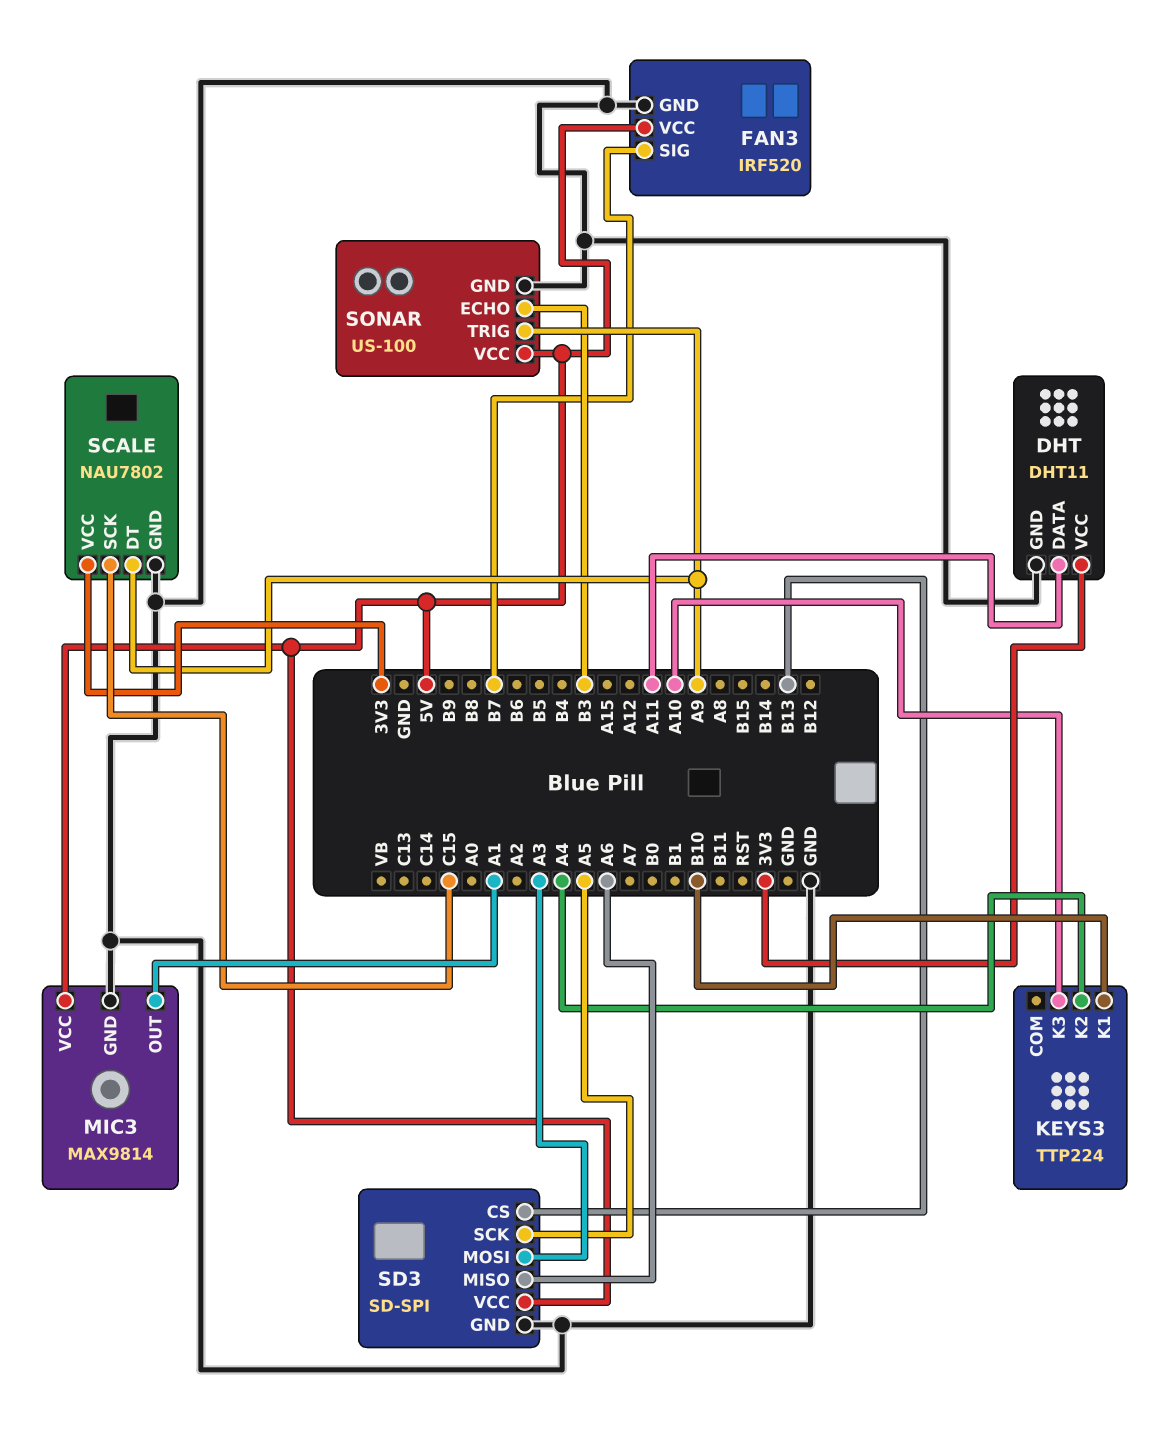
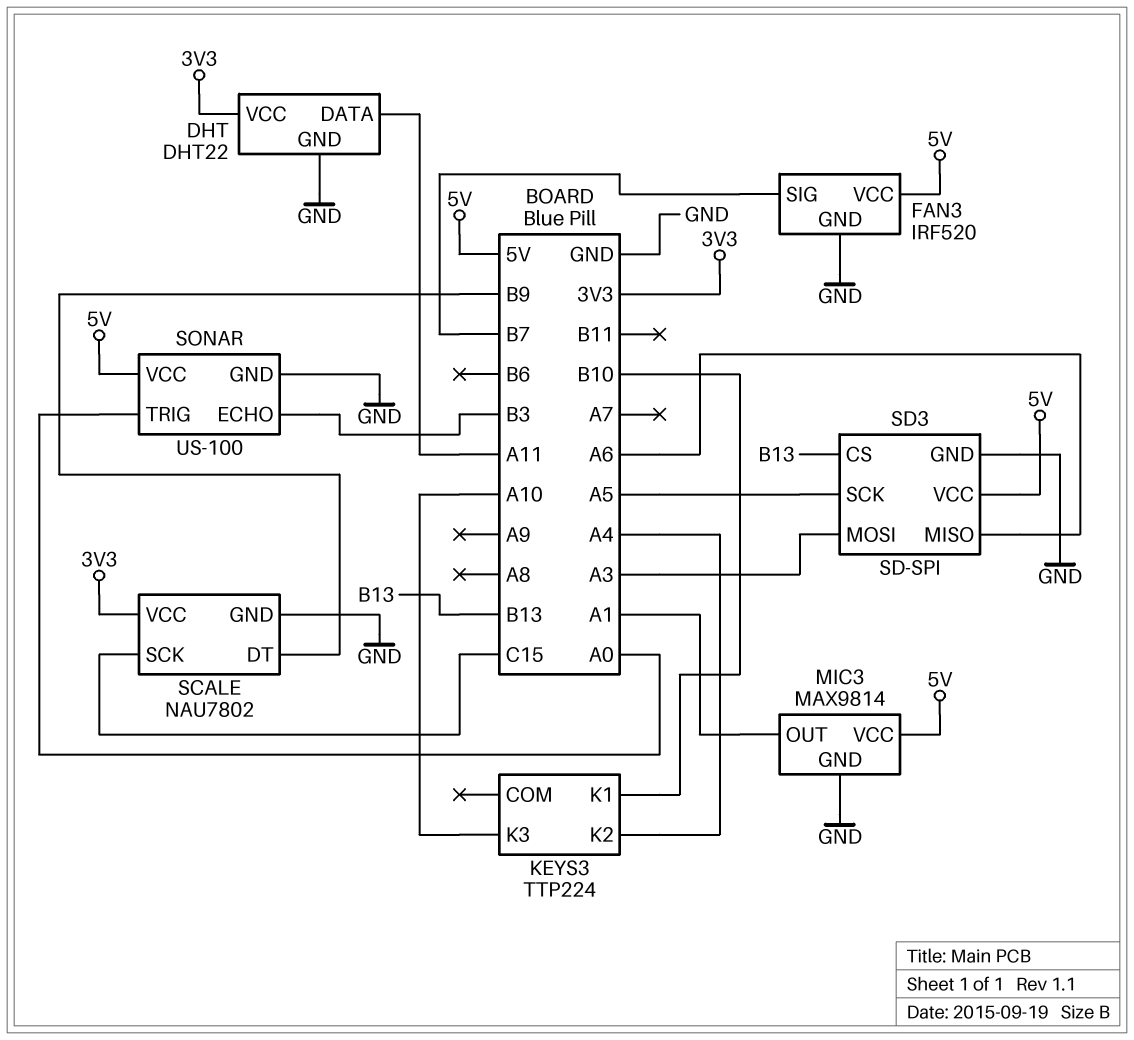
DHT: DHT11 -> DHT22
SCALE pin DT: A9 -> B9
SONAR pin TRIG: A9 -> A0

